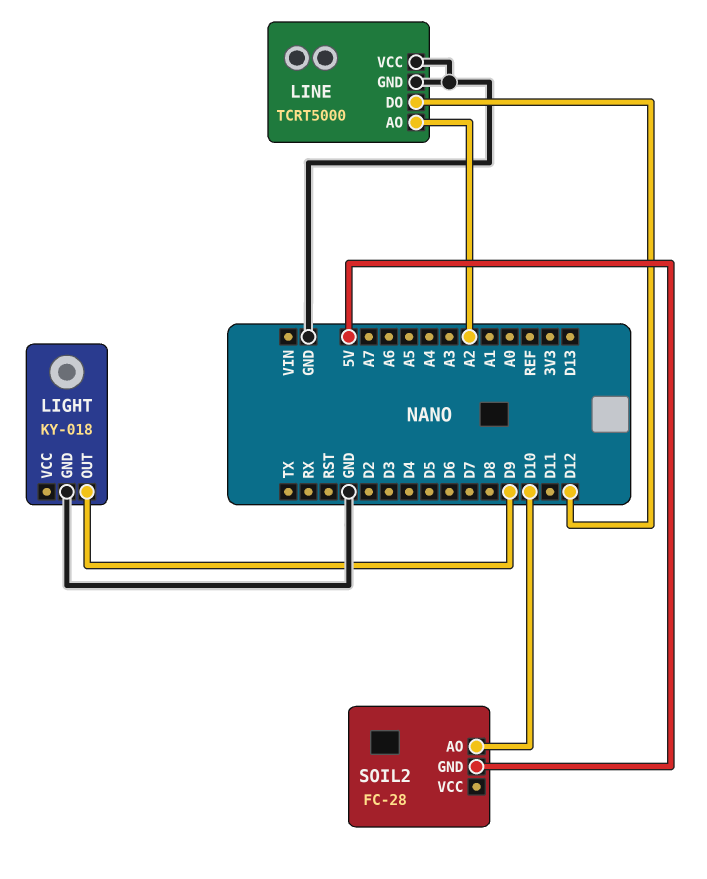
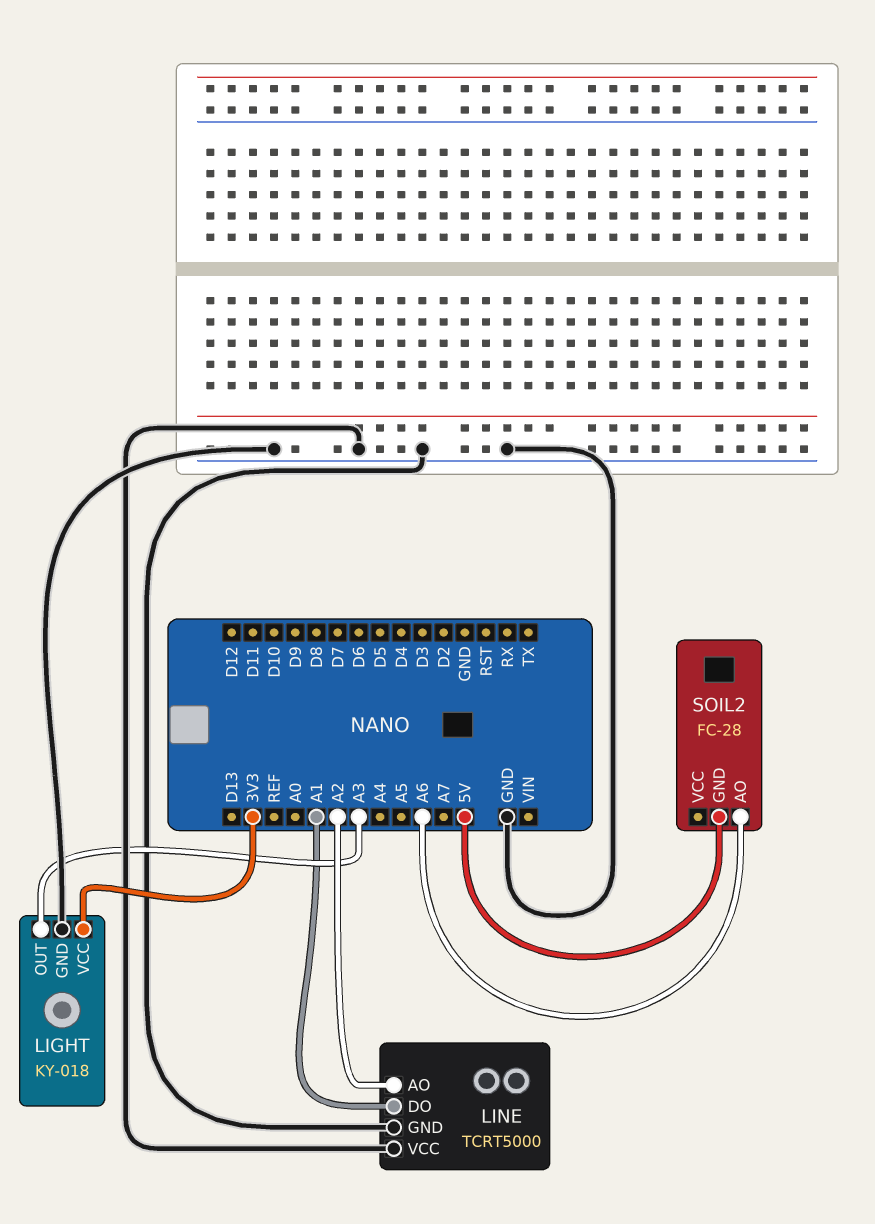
LIGHT pin OUT: D9 -> A3
LIGHT pin VCC: none -> 3V3
LINE pin DO: D12 -> A1
SOIL2 pin AO: D10 -> A6

